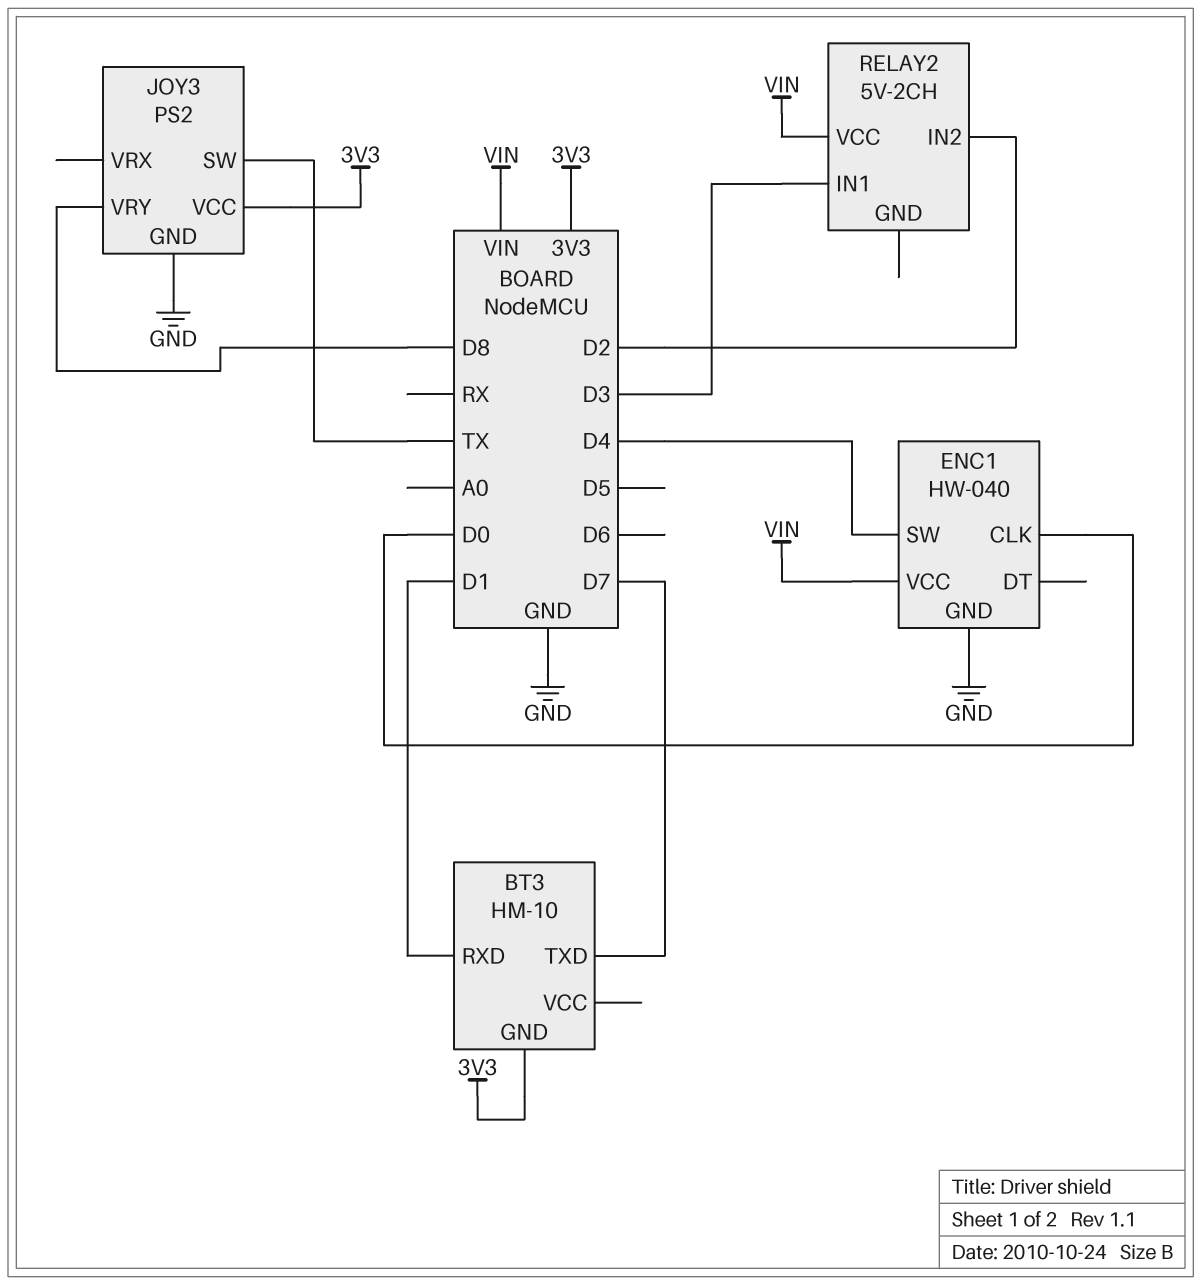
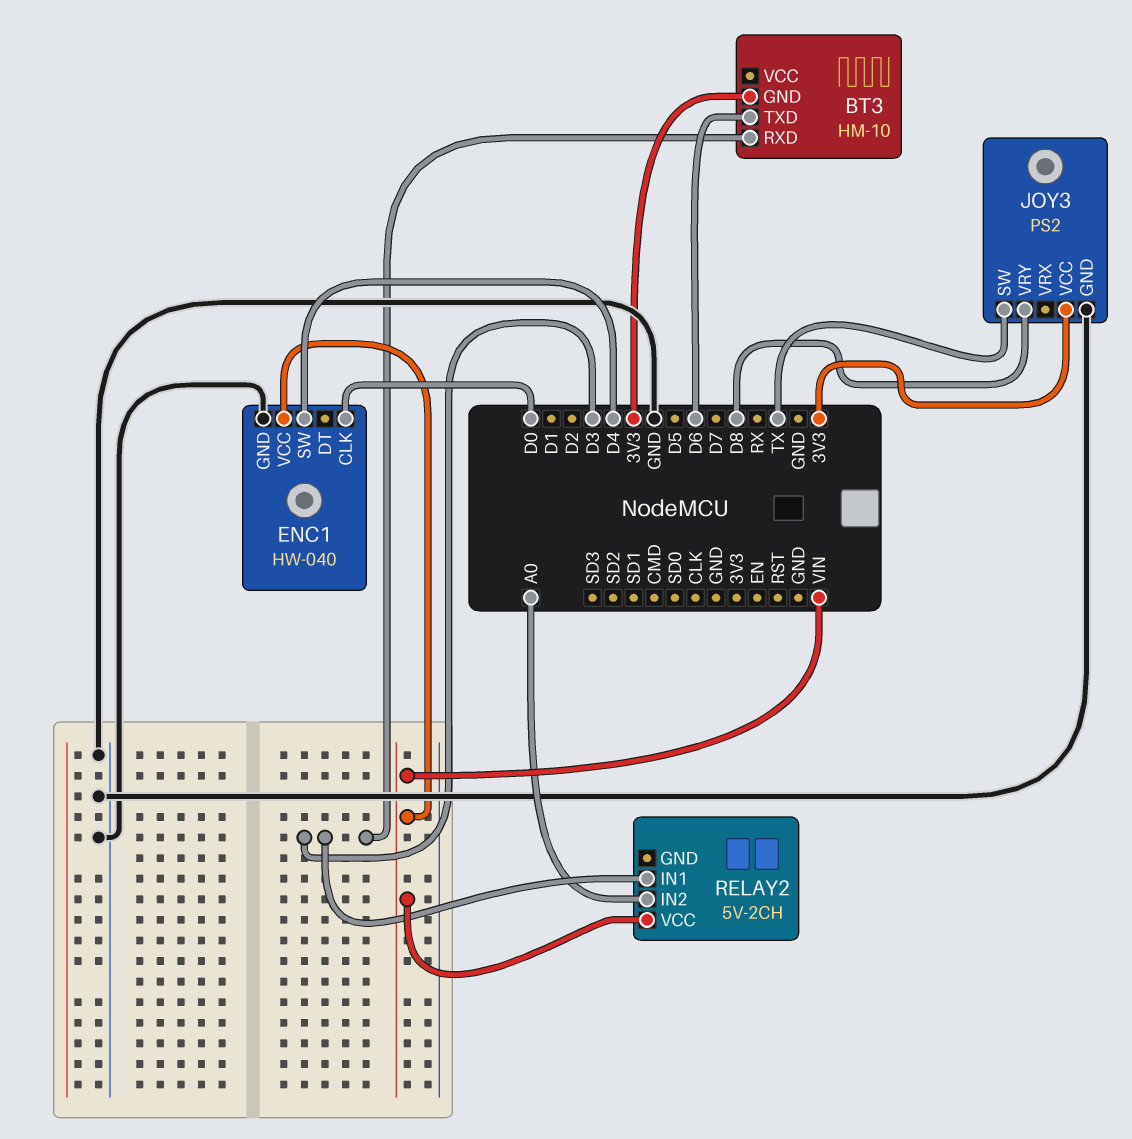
BT3 pin RXD: D1 -> D3
BT3 pin TXD: D7 -> D6
RELAY2 pin IN2: D2 -> A0

